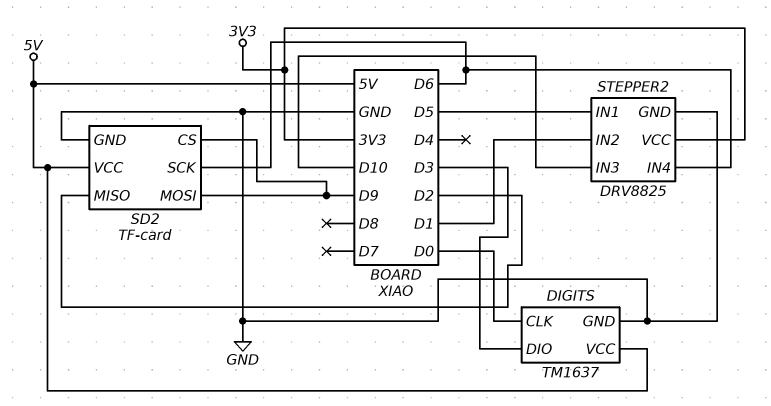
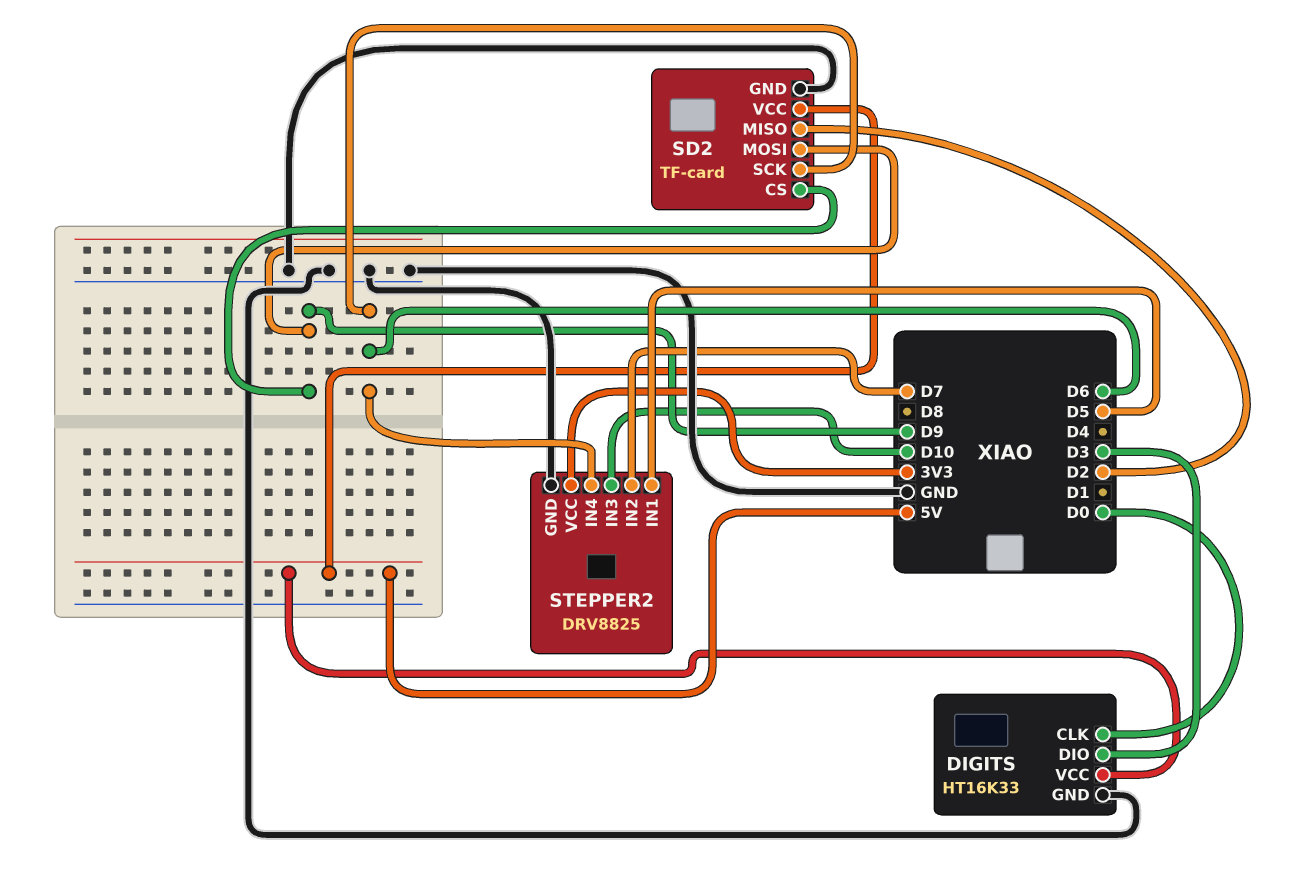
DIGITS: TM1637 -> HT16K33
STEPPER2 pin IN2: D1 -> D7

